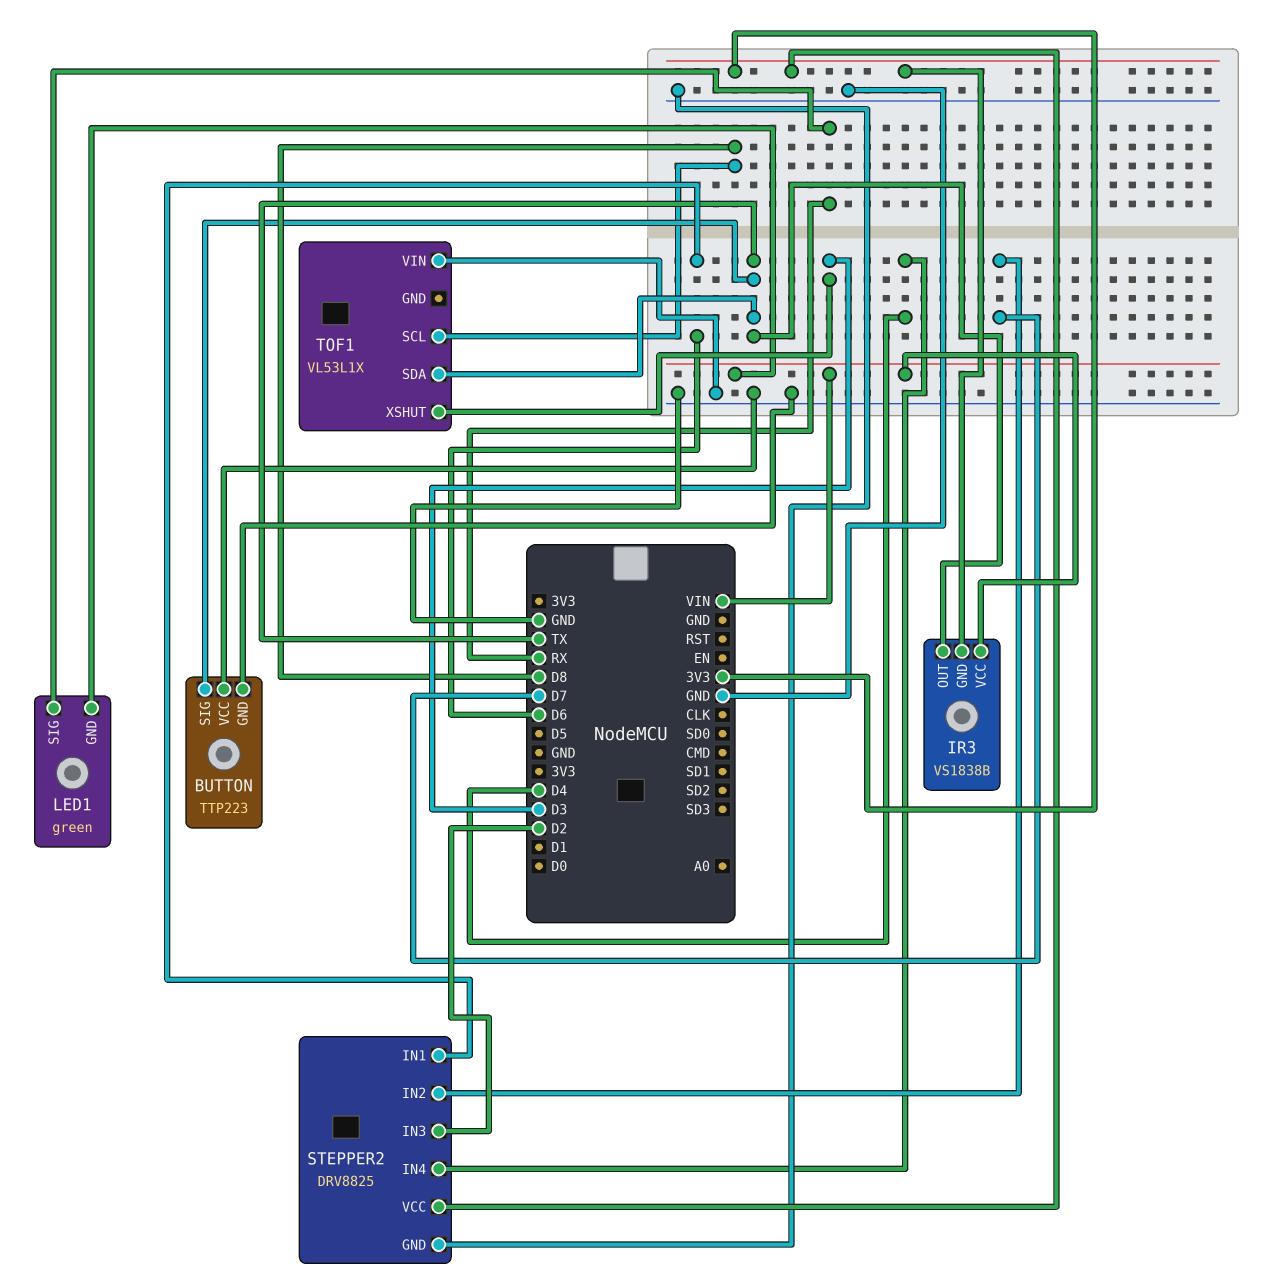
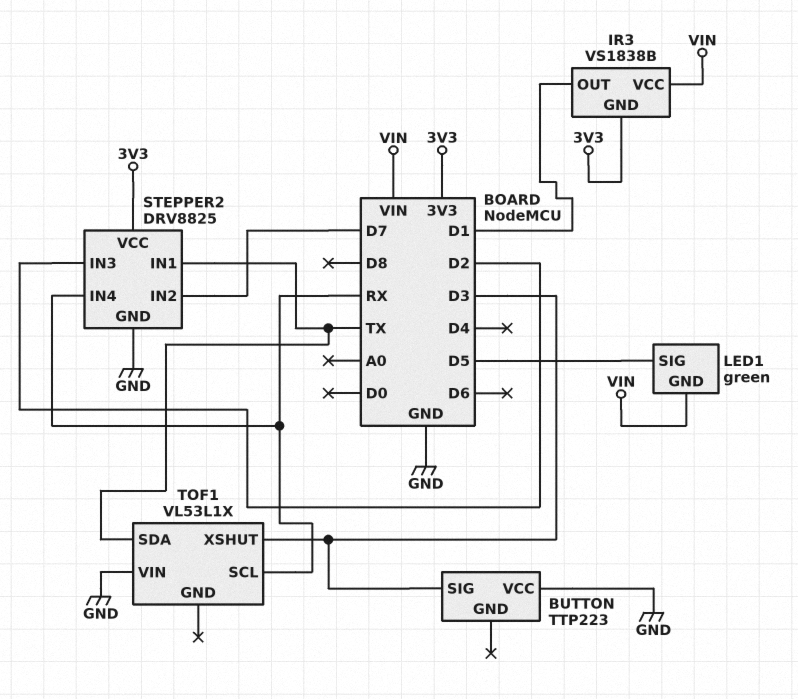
BUTTON pin GND: GND -> none
BUTTON pin SIG: TX -> D3
IR3 pin OUT: TX -> D1
LED1 pin SIG: RX -> D5
STEPPER2 pin IN1: D6 -> TX
STEPPER2 pin IN4: D4 -> RX
TOF1 pin SCL: D8 -> RX

